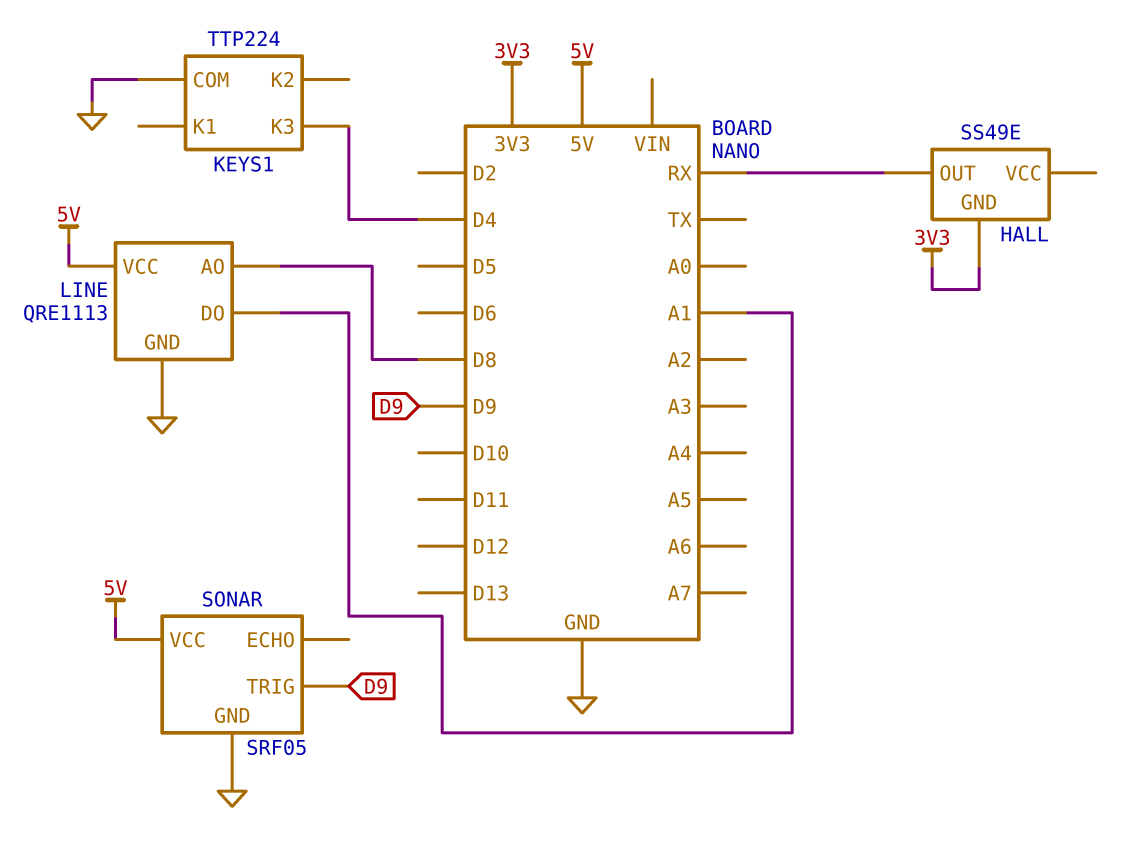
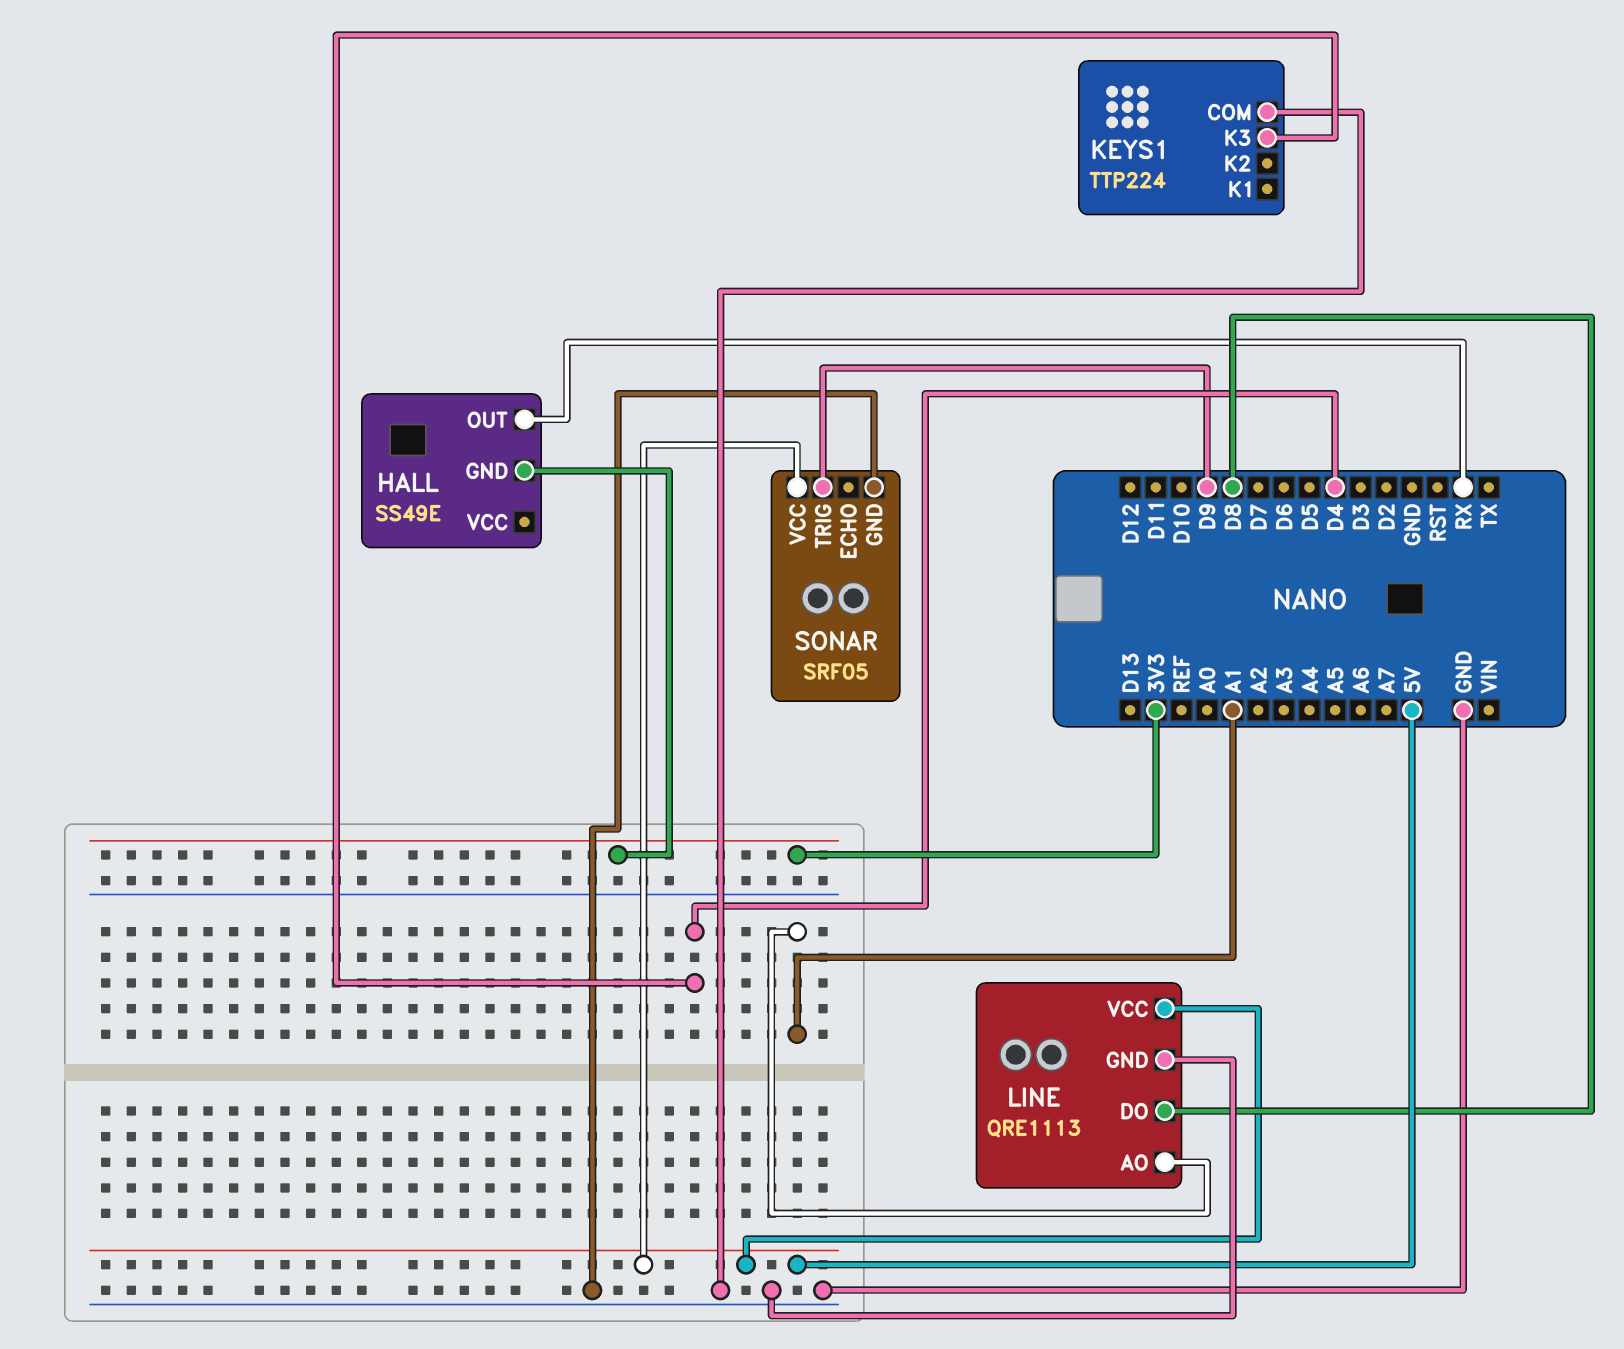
LINE pin AO: D8 -> A1
LINE pin DO: A1 -> D8

